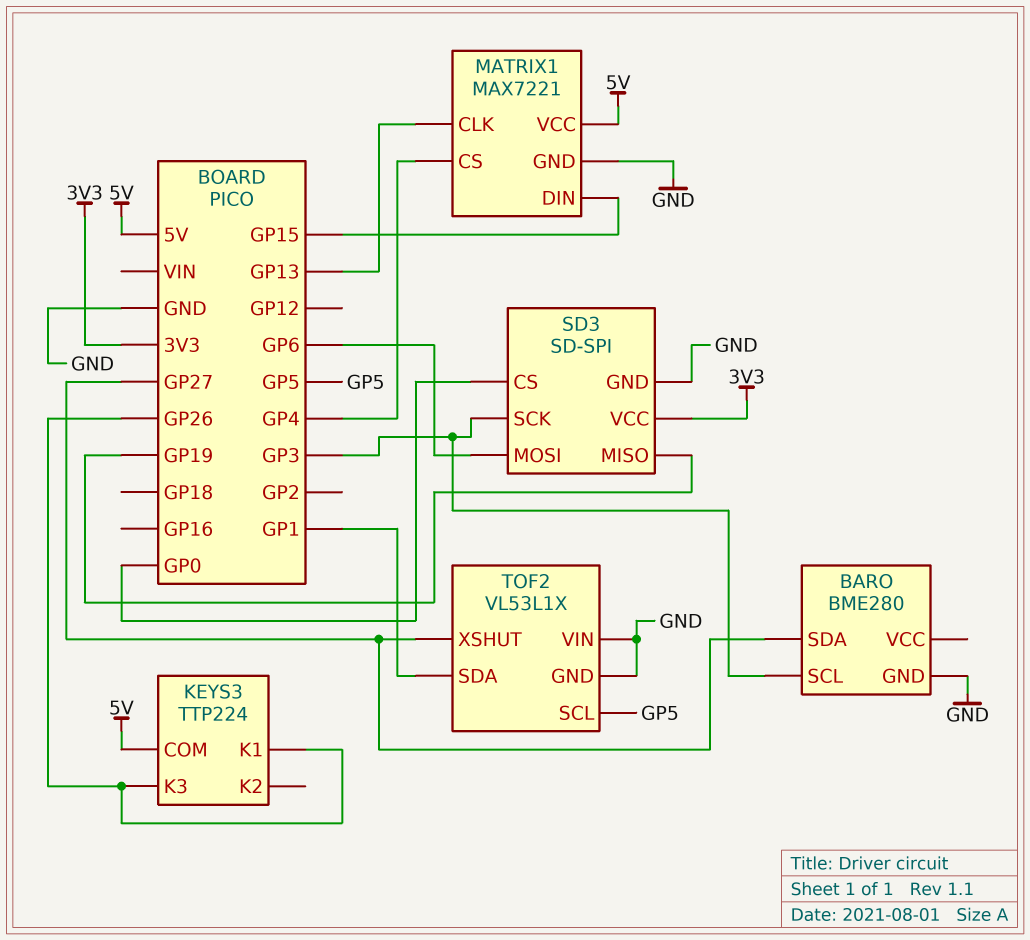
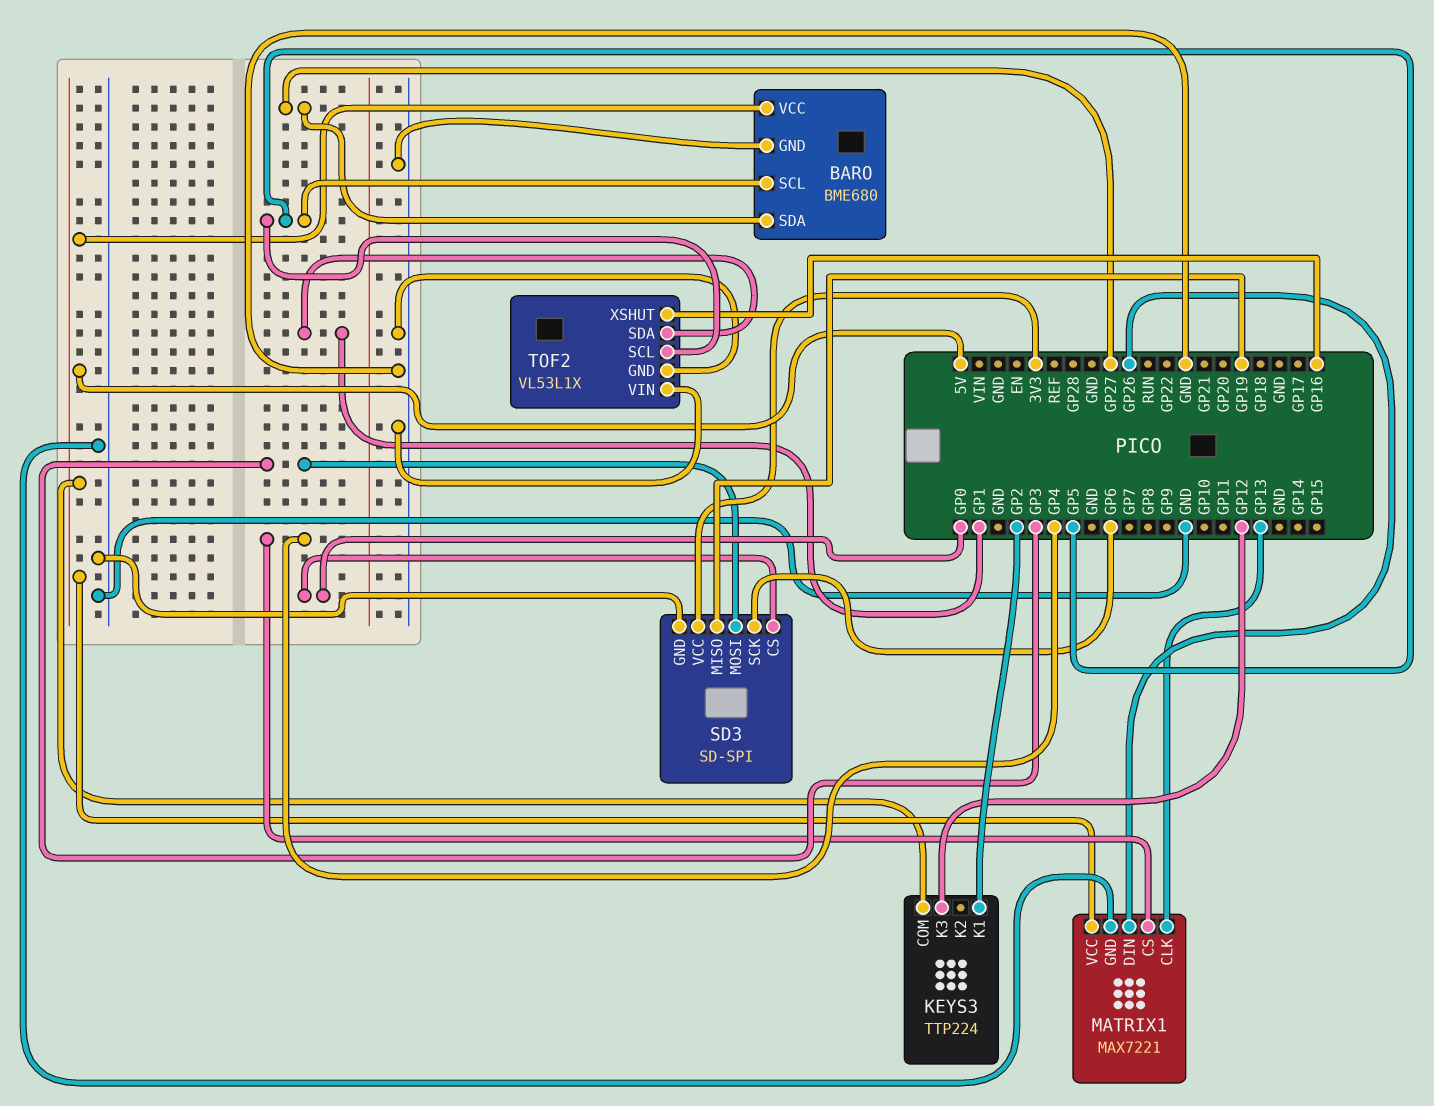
BARO: BME280 -> BME680
BARO pin SCL: GP3 -> GP5
BARO pin VCC: none -> 5V
KEYS3 pin K1: GP26 -> GP2
KEYS3 pin K3: GP26 -> GP12
MATRIX1 pin DIN: GP15 -> GP26
SD3 pin MOSI: GP6 -> GP3
SD3 pin SCK: GP3 -> GP6
TOF2 pin XSHUT: GP27 -> GP16

